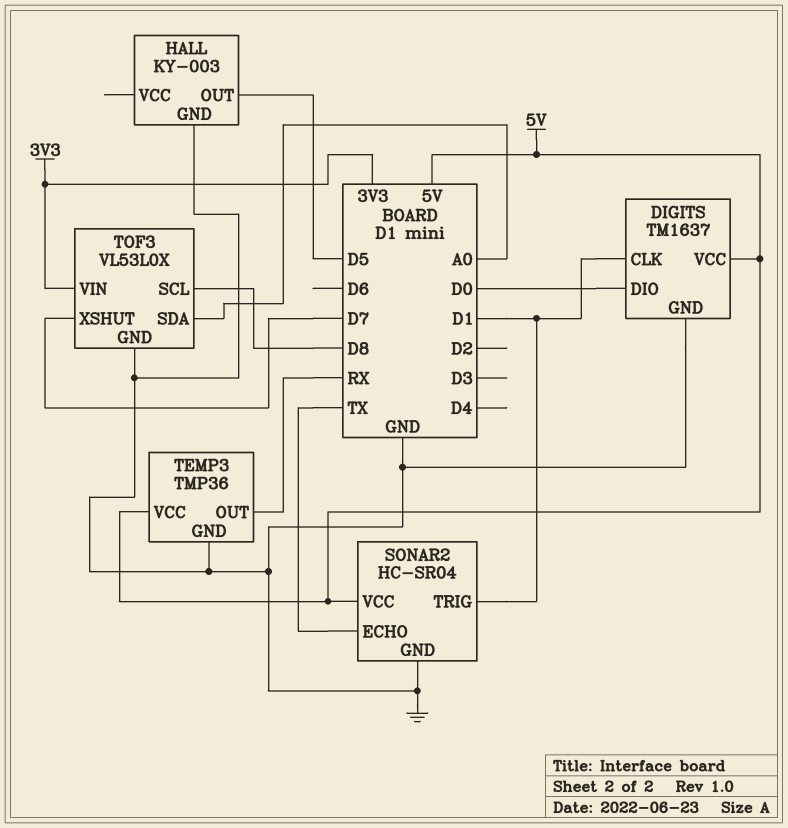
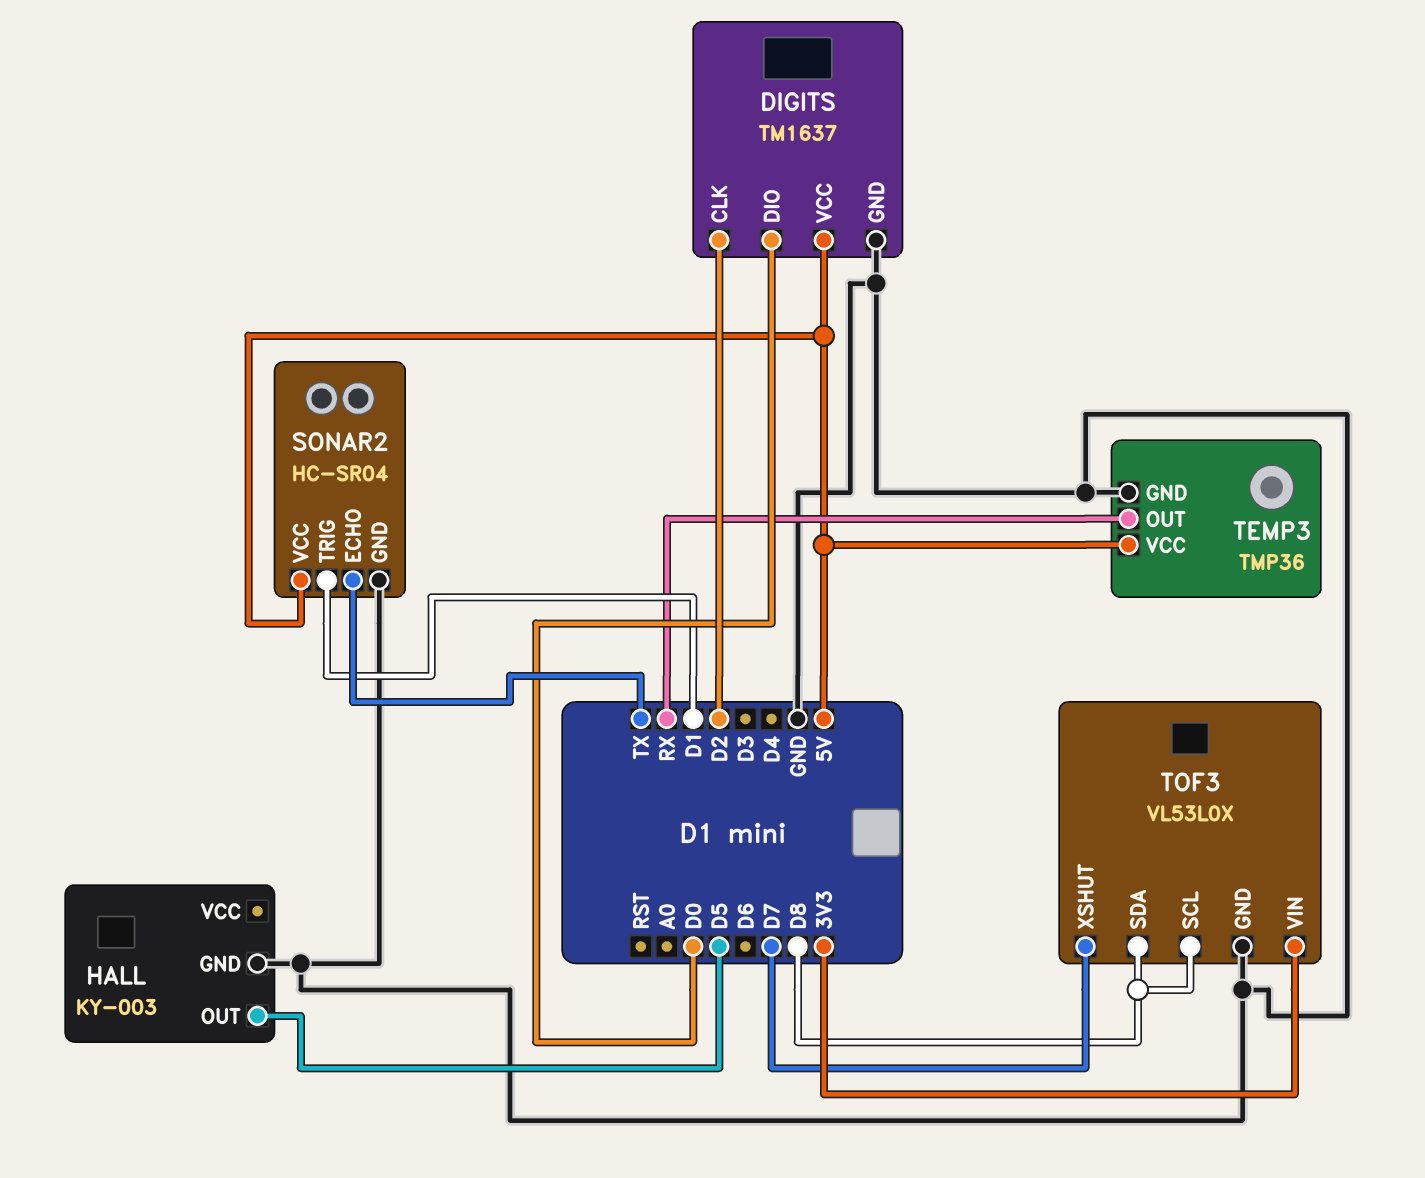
DIGITS pin CLK: D1 -> D2
TOF3 pin SDA: A0 -> D8

